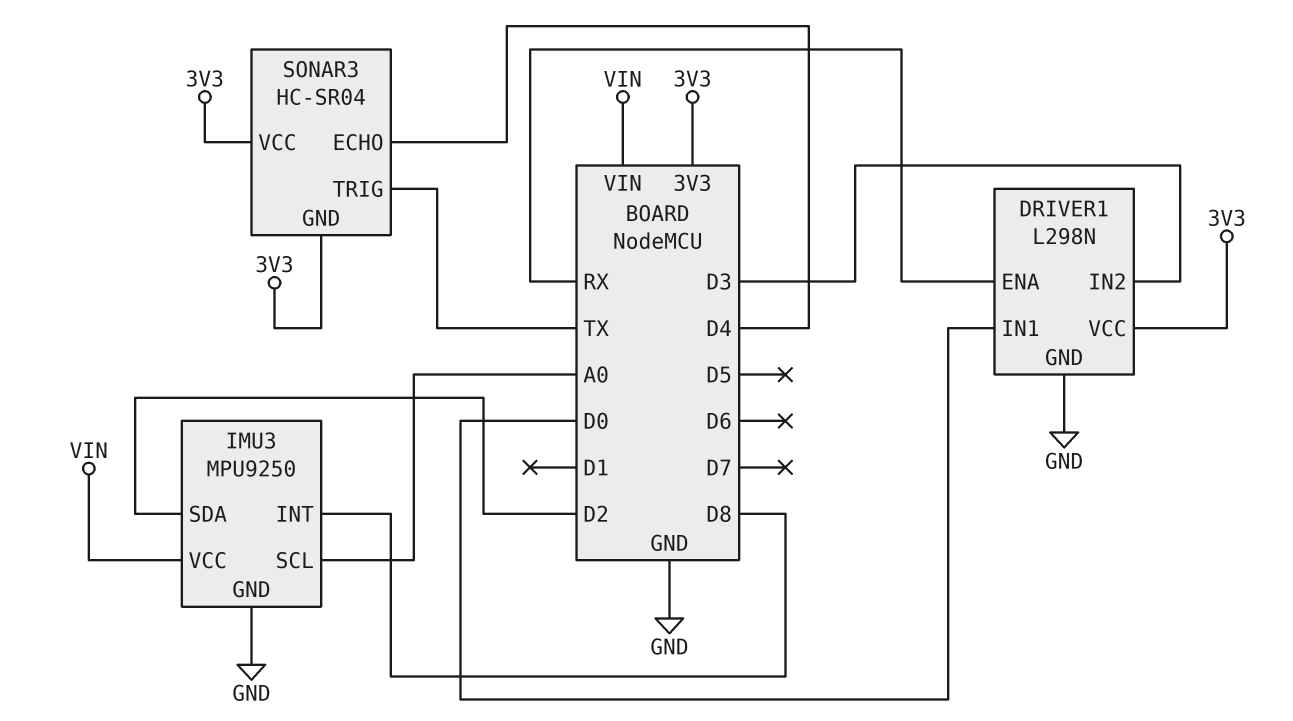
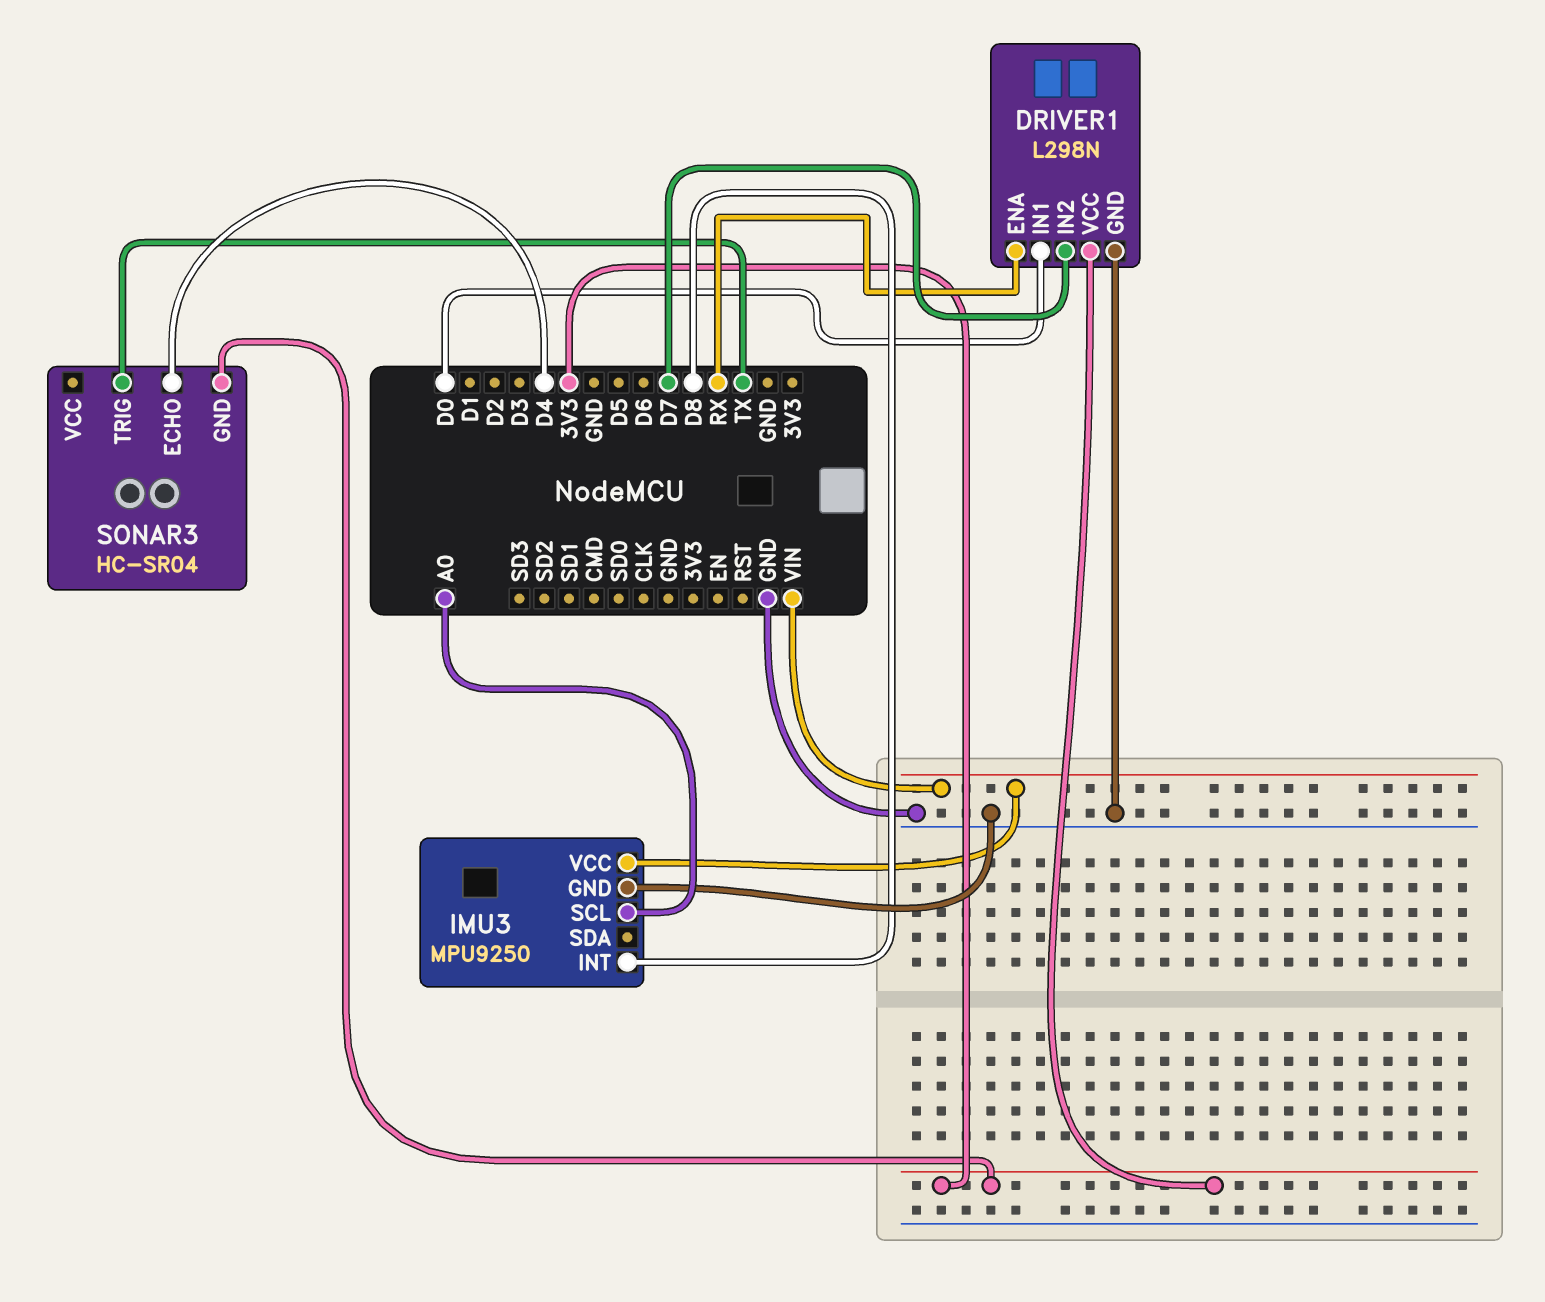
DRIVER1 pin IN2: D3 -> D7
IMU3 pin SDA: D2 -> none
SONAR3 pin VCC: 3V3 -> none

